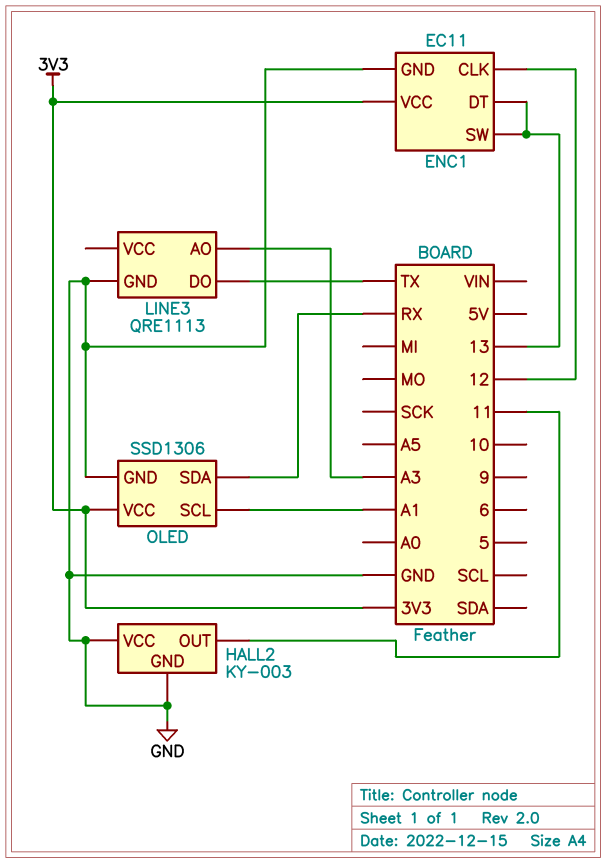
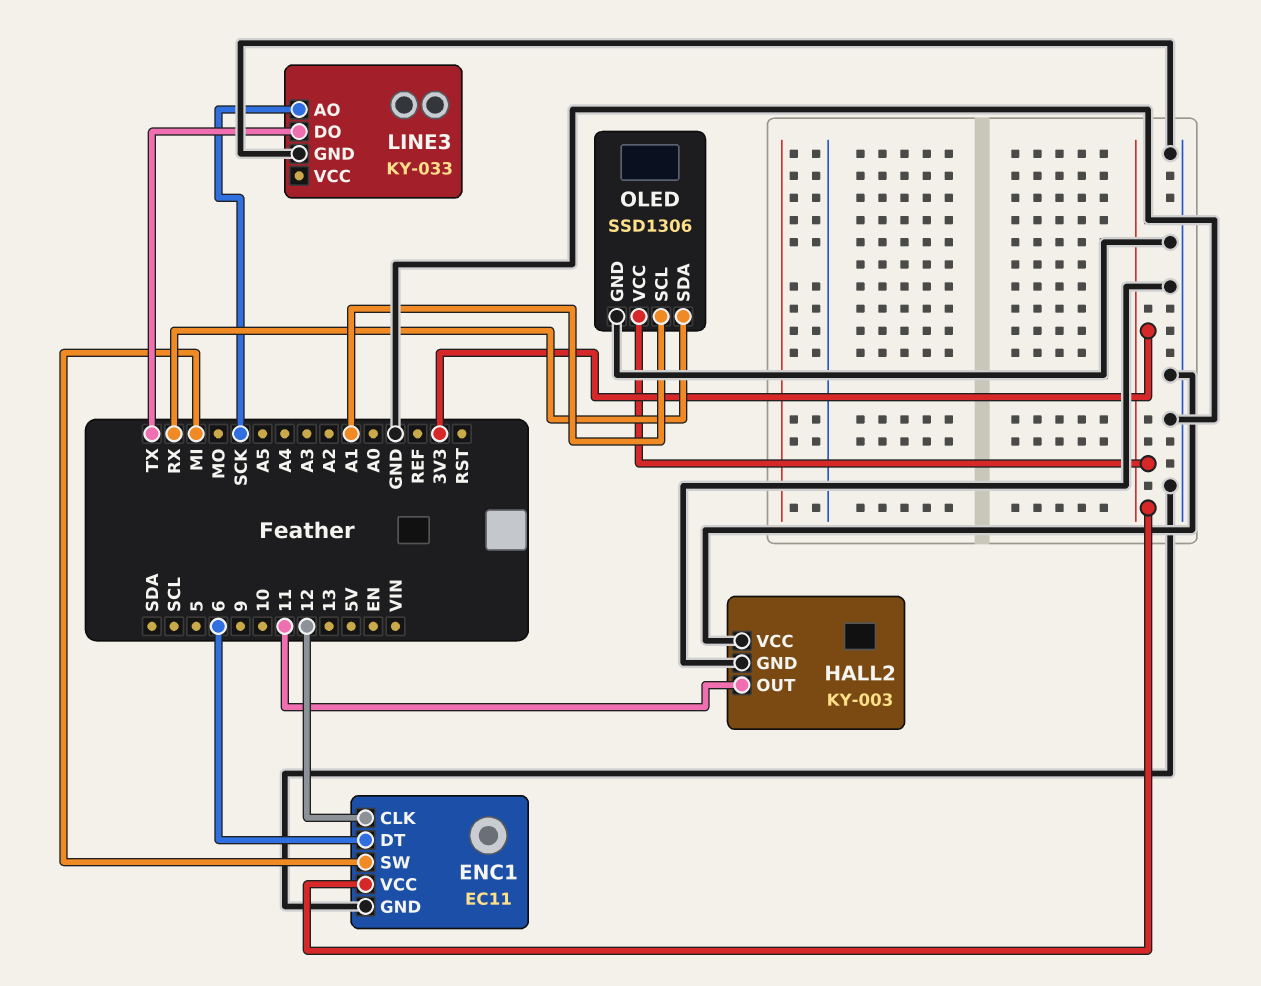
ENC1 pin DT: 13 -> 6
ENC1 pin SW: 13 -> MI
LINE3: QRE1113 -> KY-033
LINE3 pin AO: A3 -> SCK

